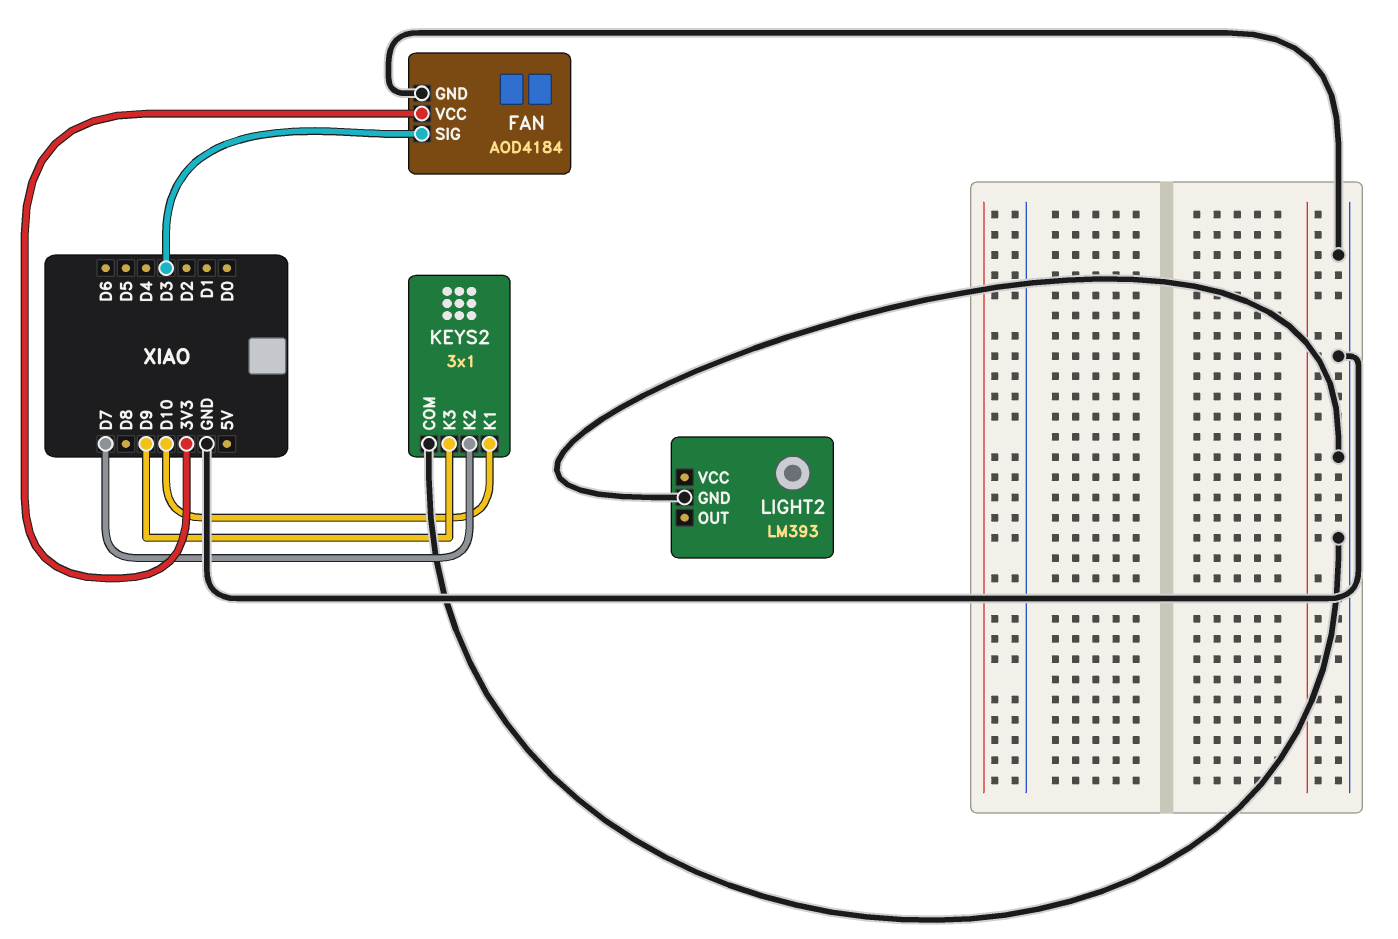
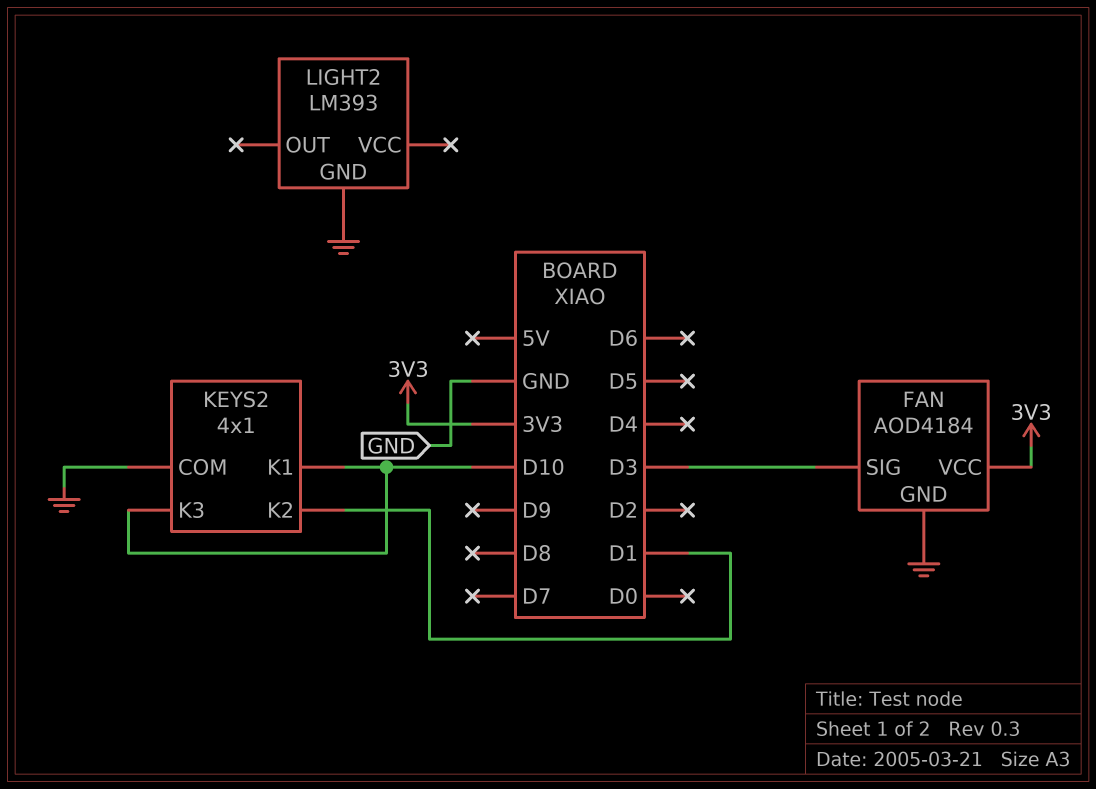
KEYS2: 3x1 -> 4x1
KEYS2 pin K2: D7 -> D1
KEYS2 pin K3: D9 -> D10

